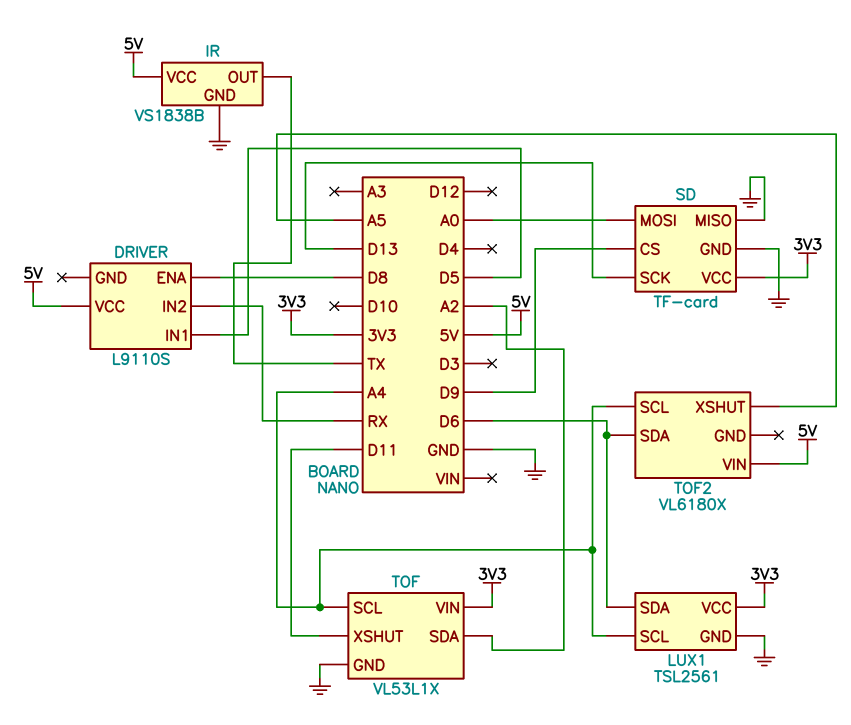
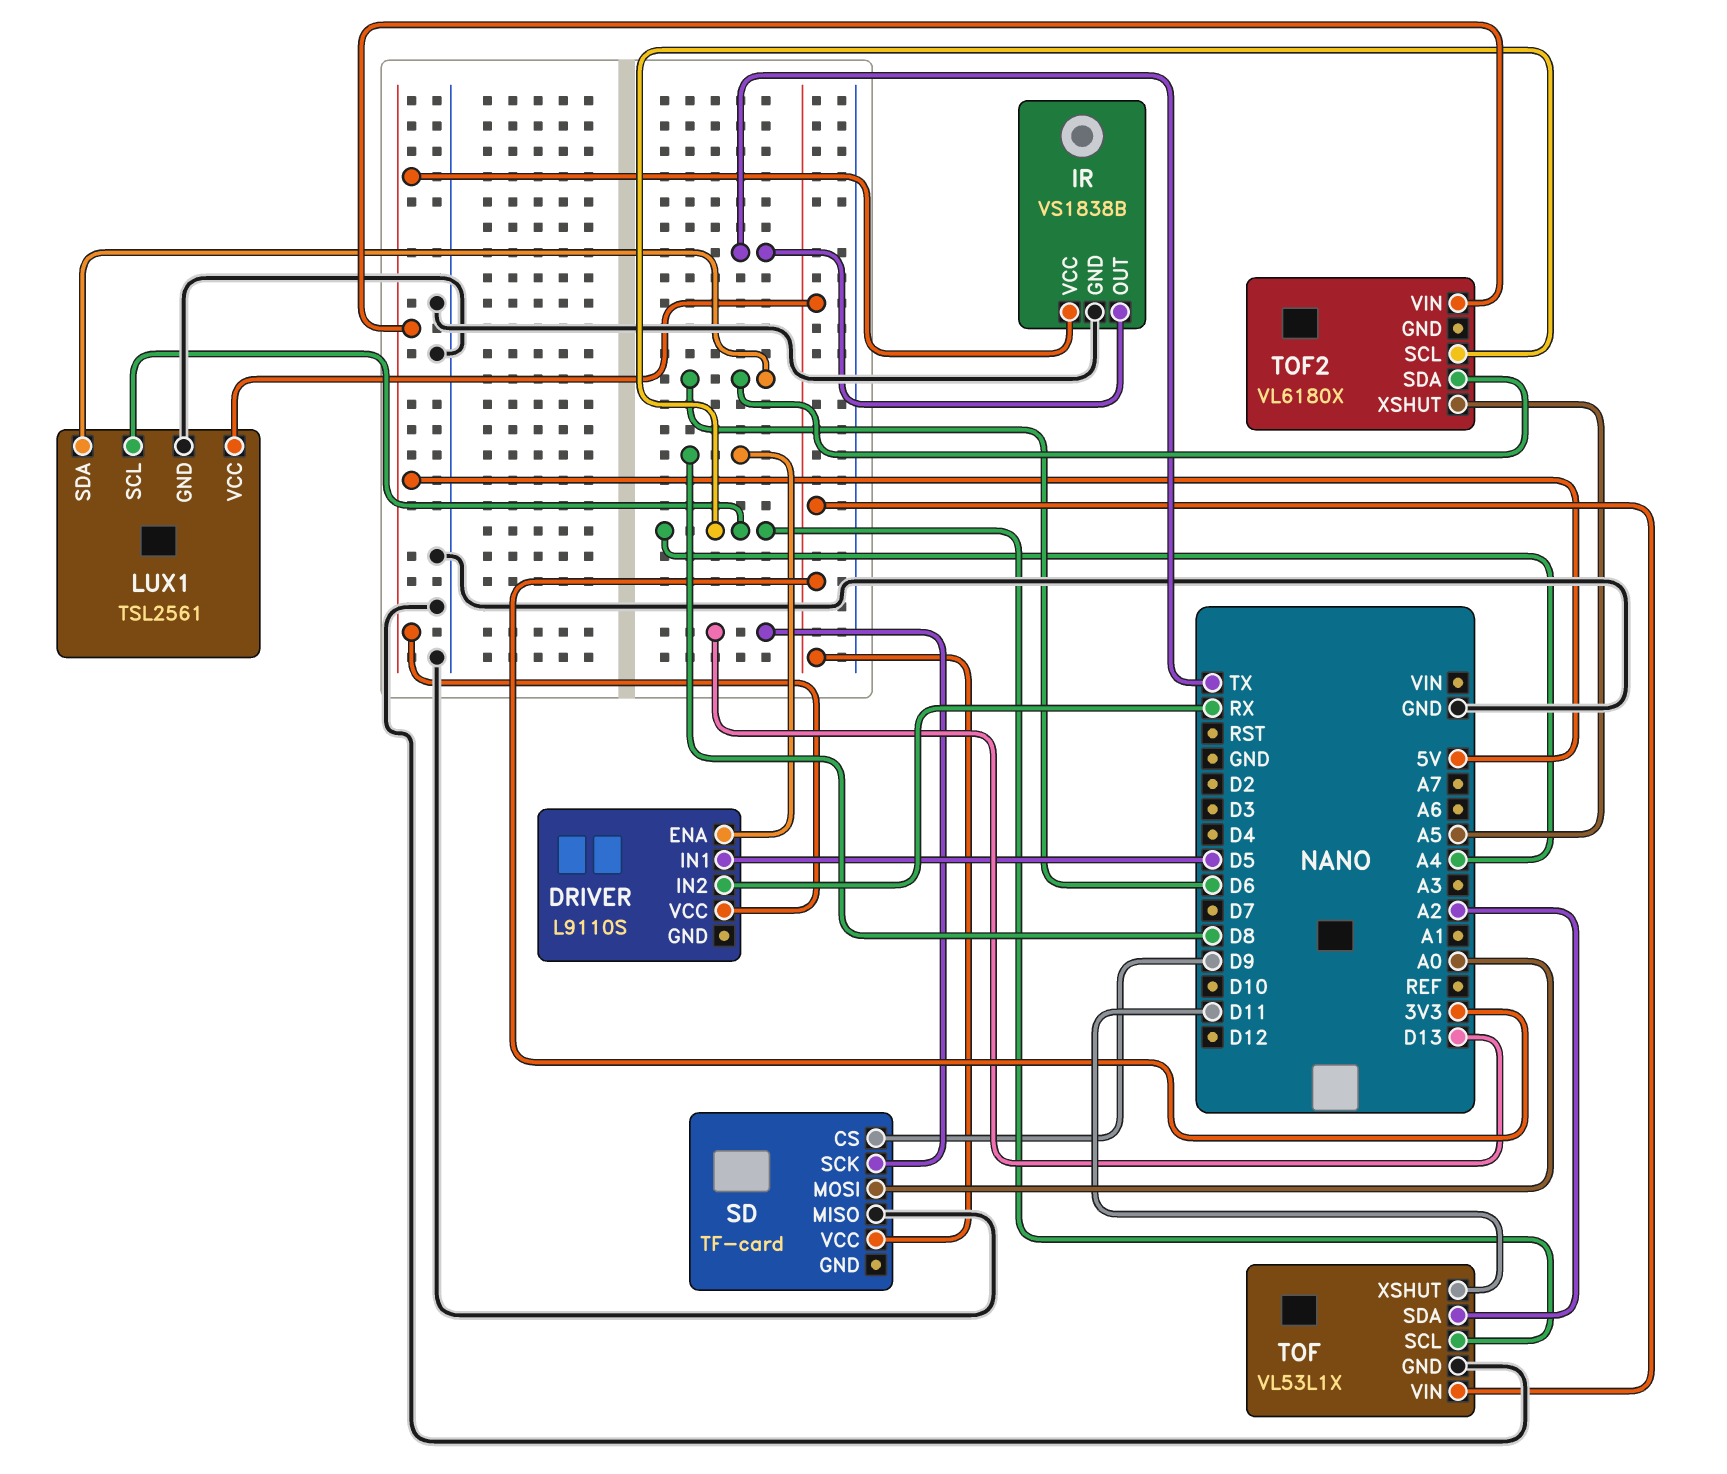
SD pin GND: GND -> none

